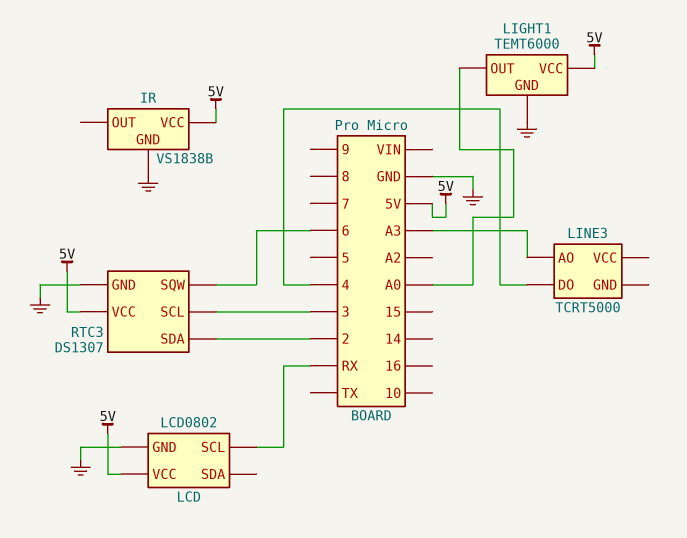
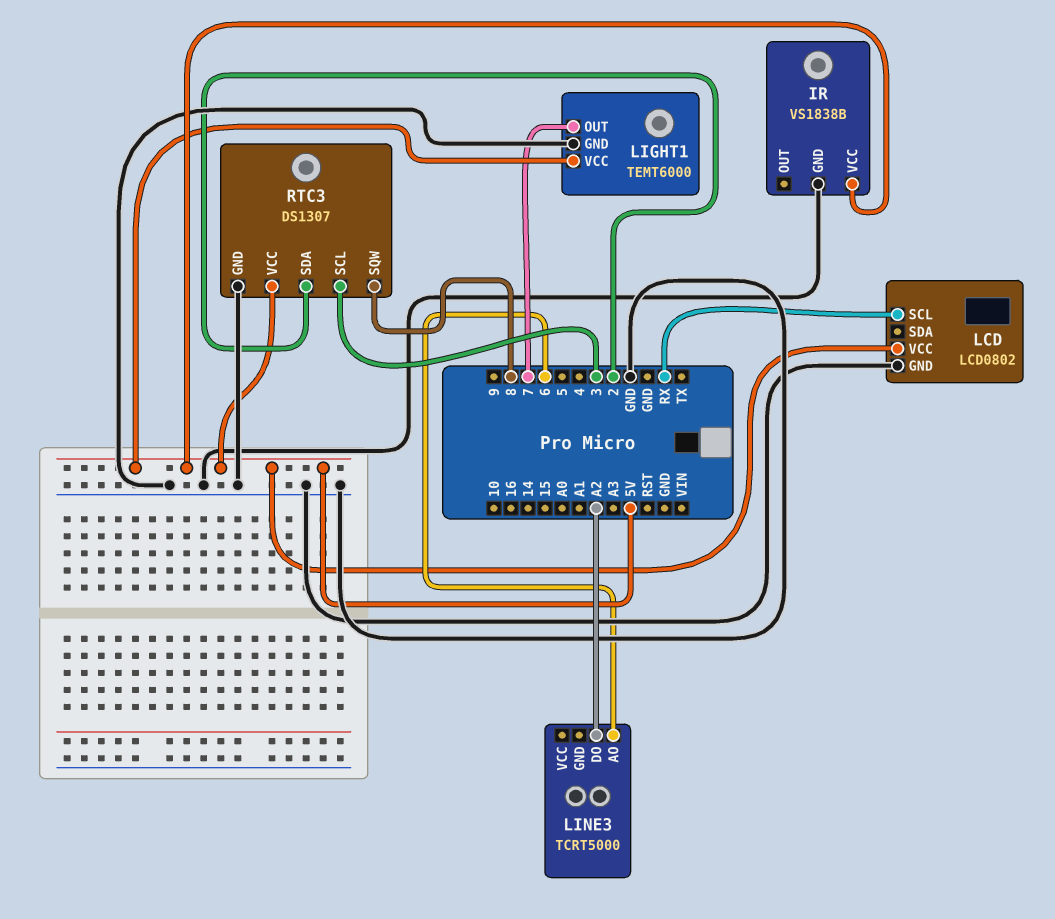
LIGHT1 pin OUT: A0 -> 7
LINE3 pin AO: A3 -> 6
LINE3 pin DO: 4 -> A2
RTC3 pin SQW: 6 -> 8

